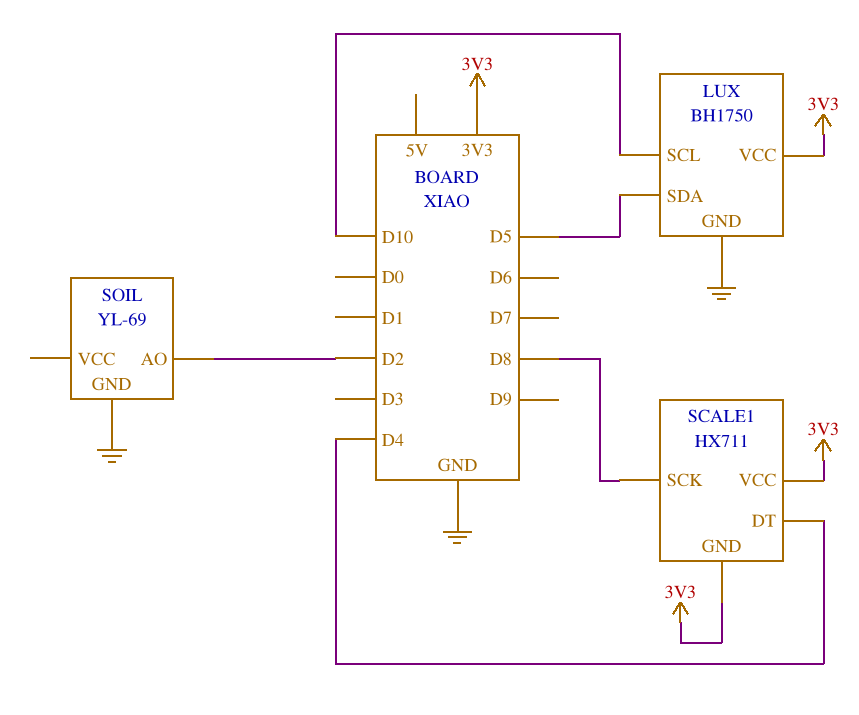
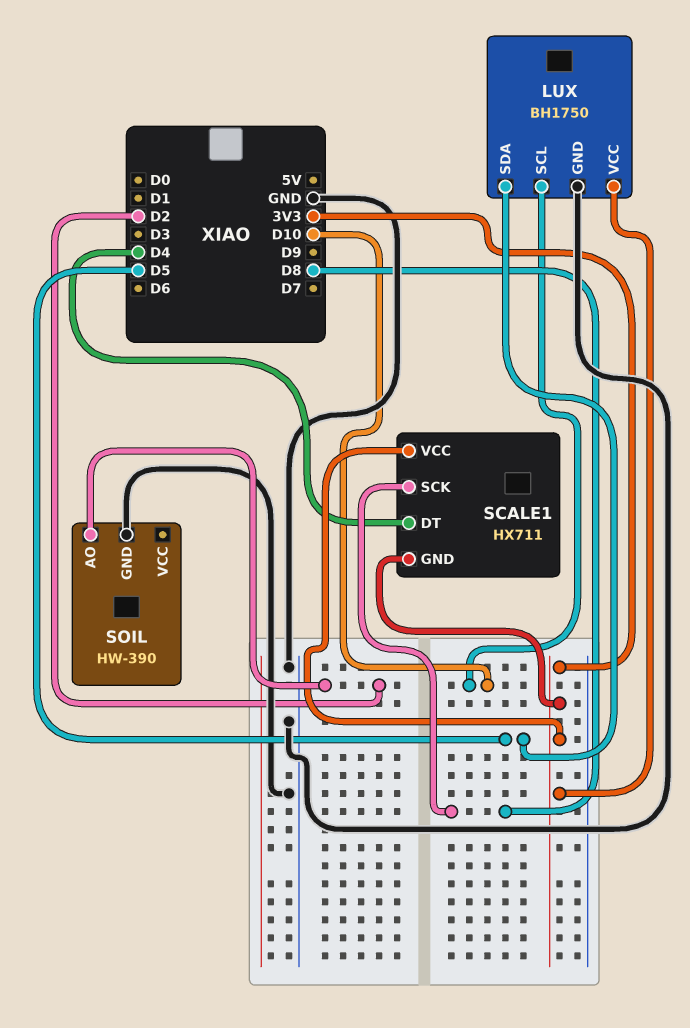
SOIL: YL-69 -> HW-390

